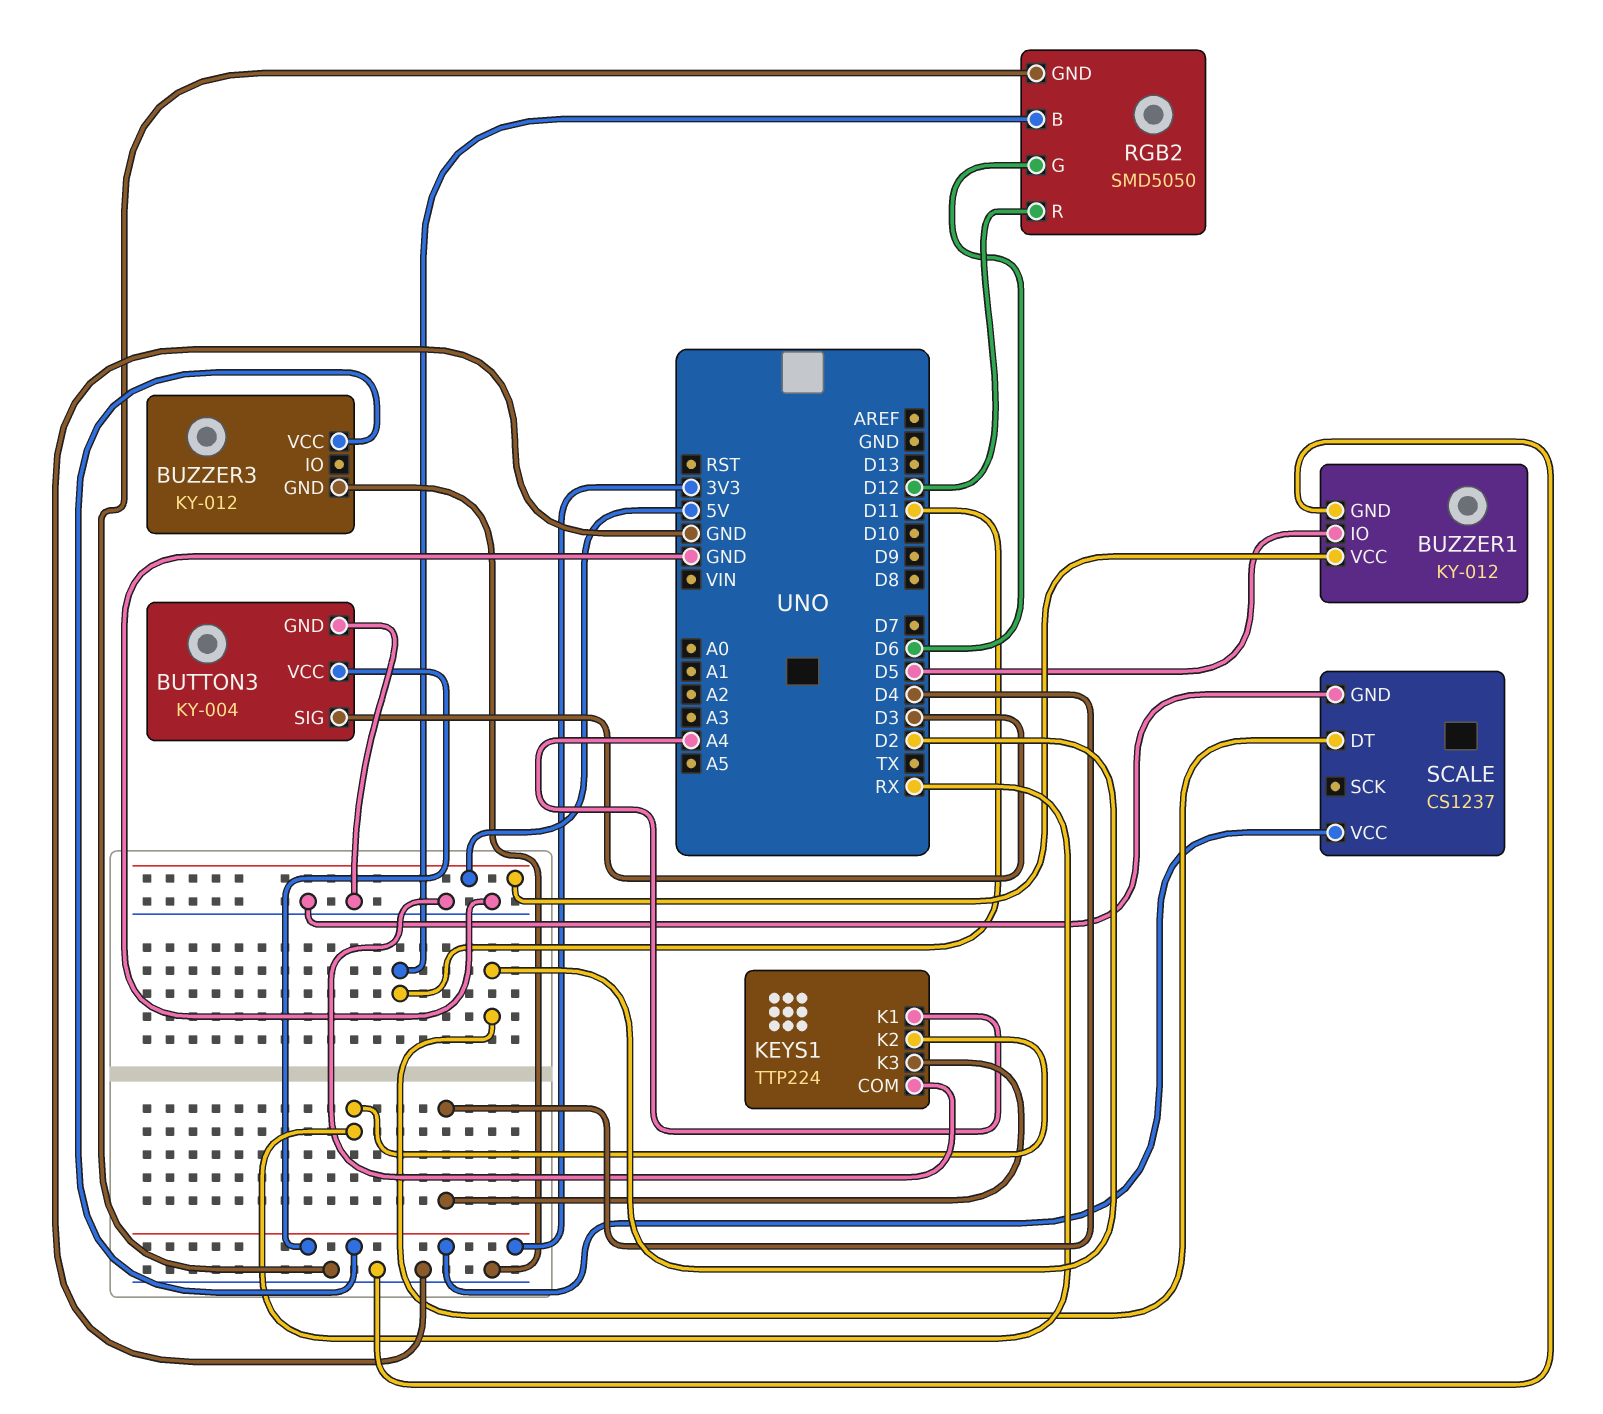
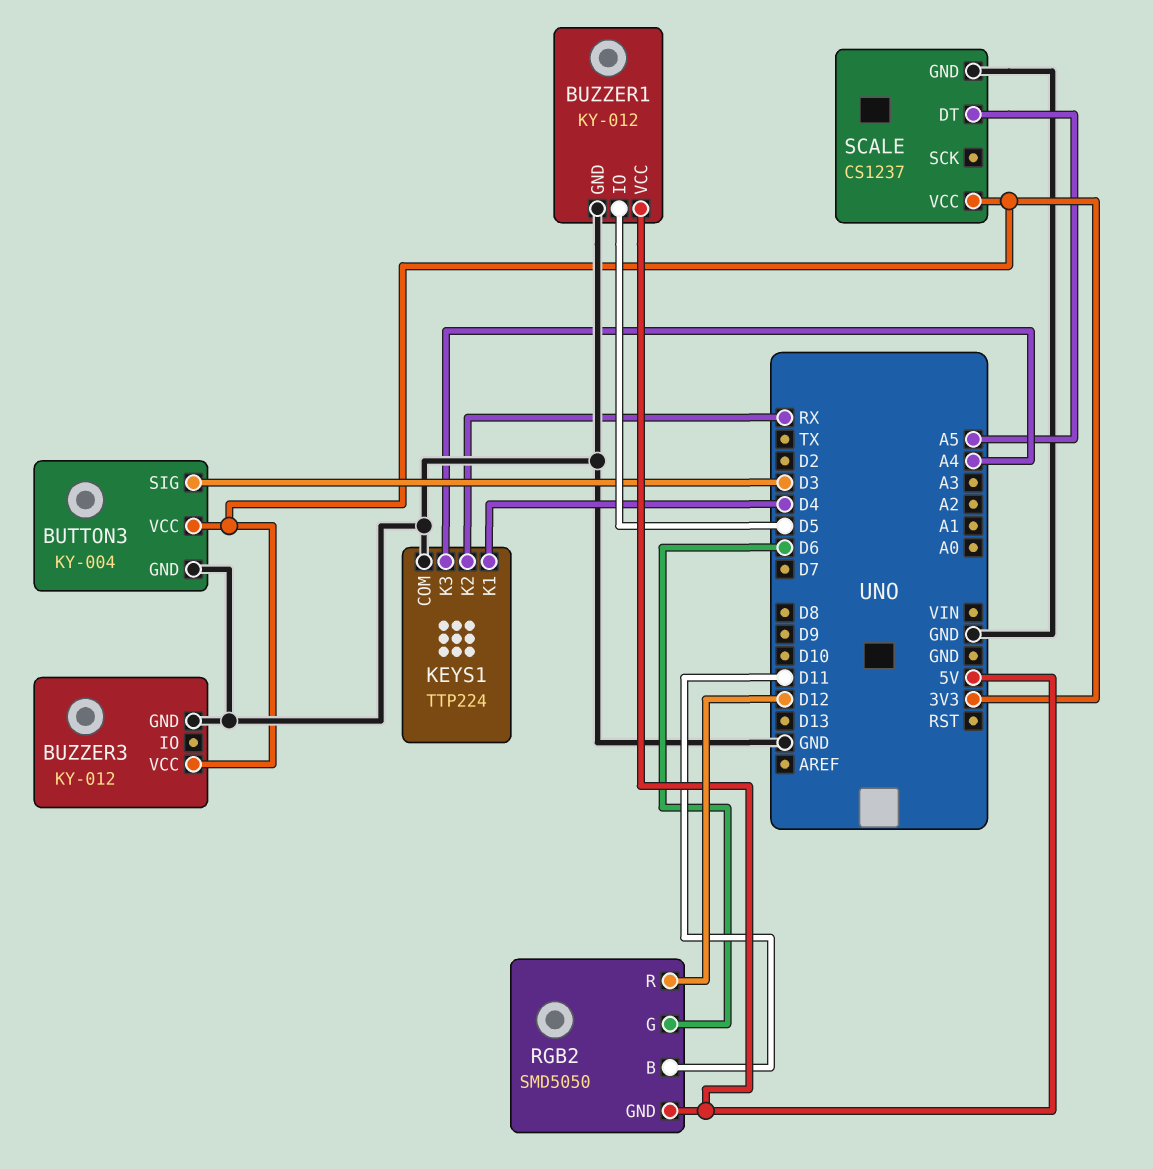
KEYS1 pin K1: A4 -> D4
KEYS1 pin K3: D4 -> A4
RGB2 pin GND: GND -> 5V
SCALE pin DT: D2 -> A5

